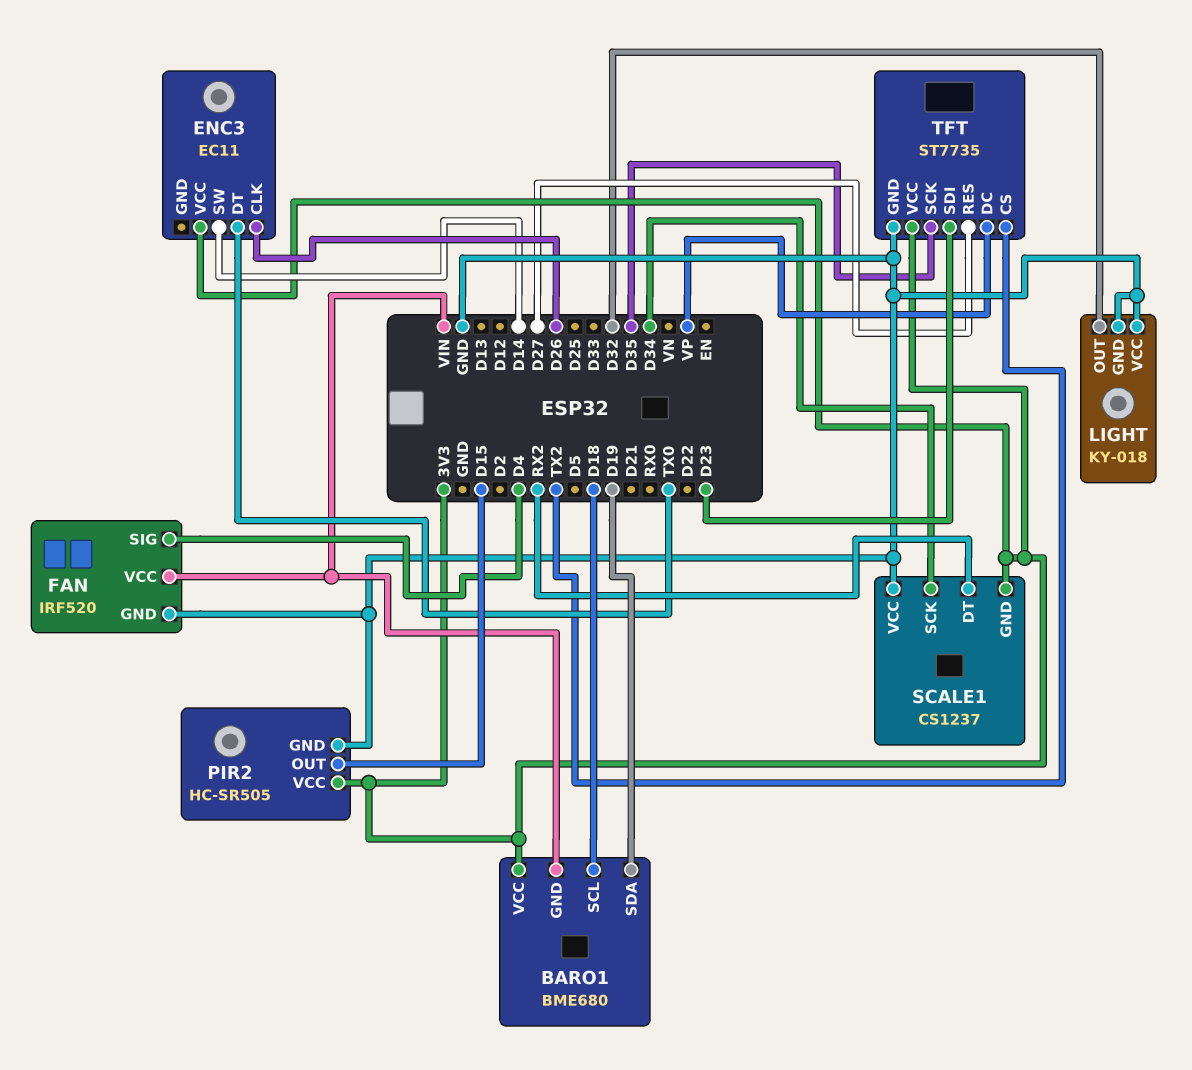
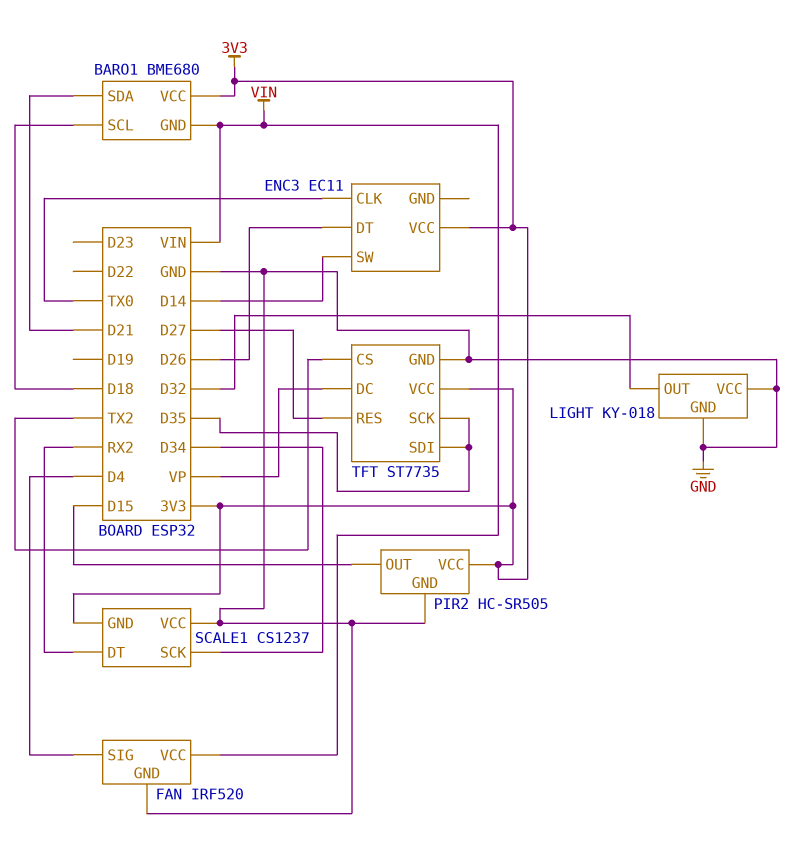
BARO1 pin SDA: D19 -> D21
ENC3 pin CLK: D26 -> TX0
ENC3 pin DT: TX0 -> D26
TFT pin SDI: D23 -> D35

